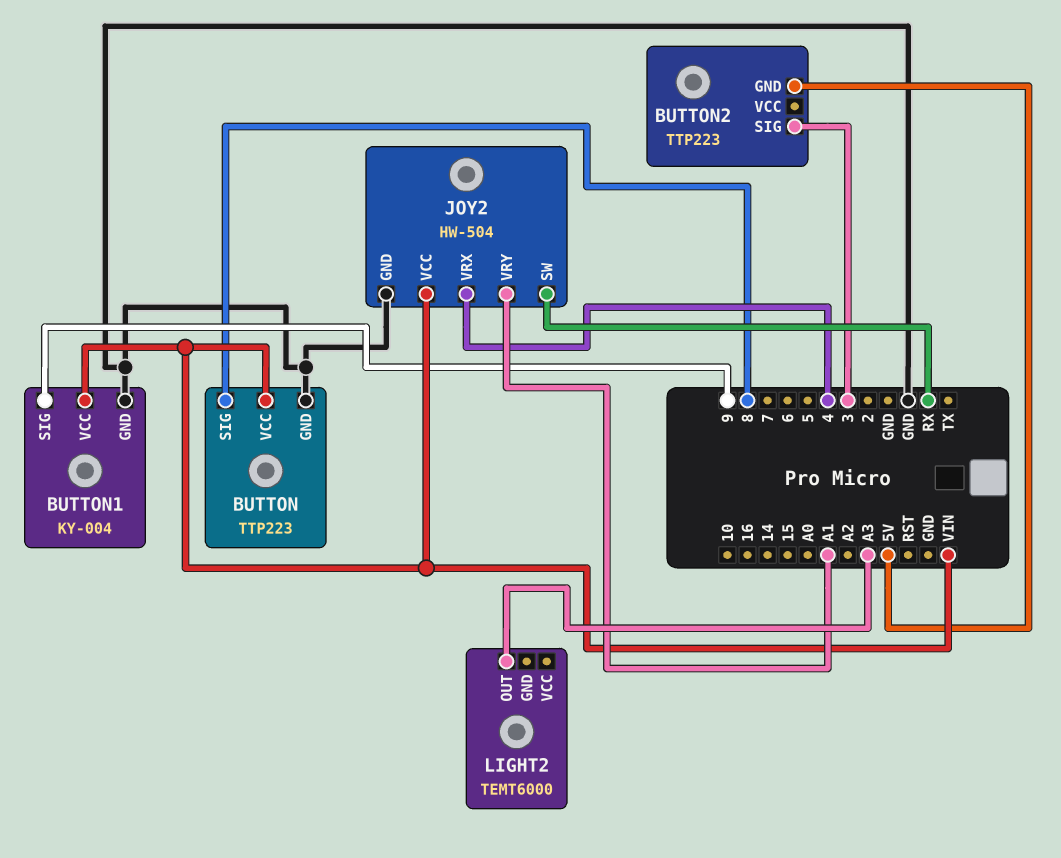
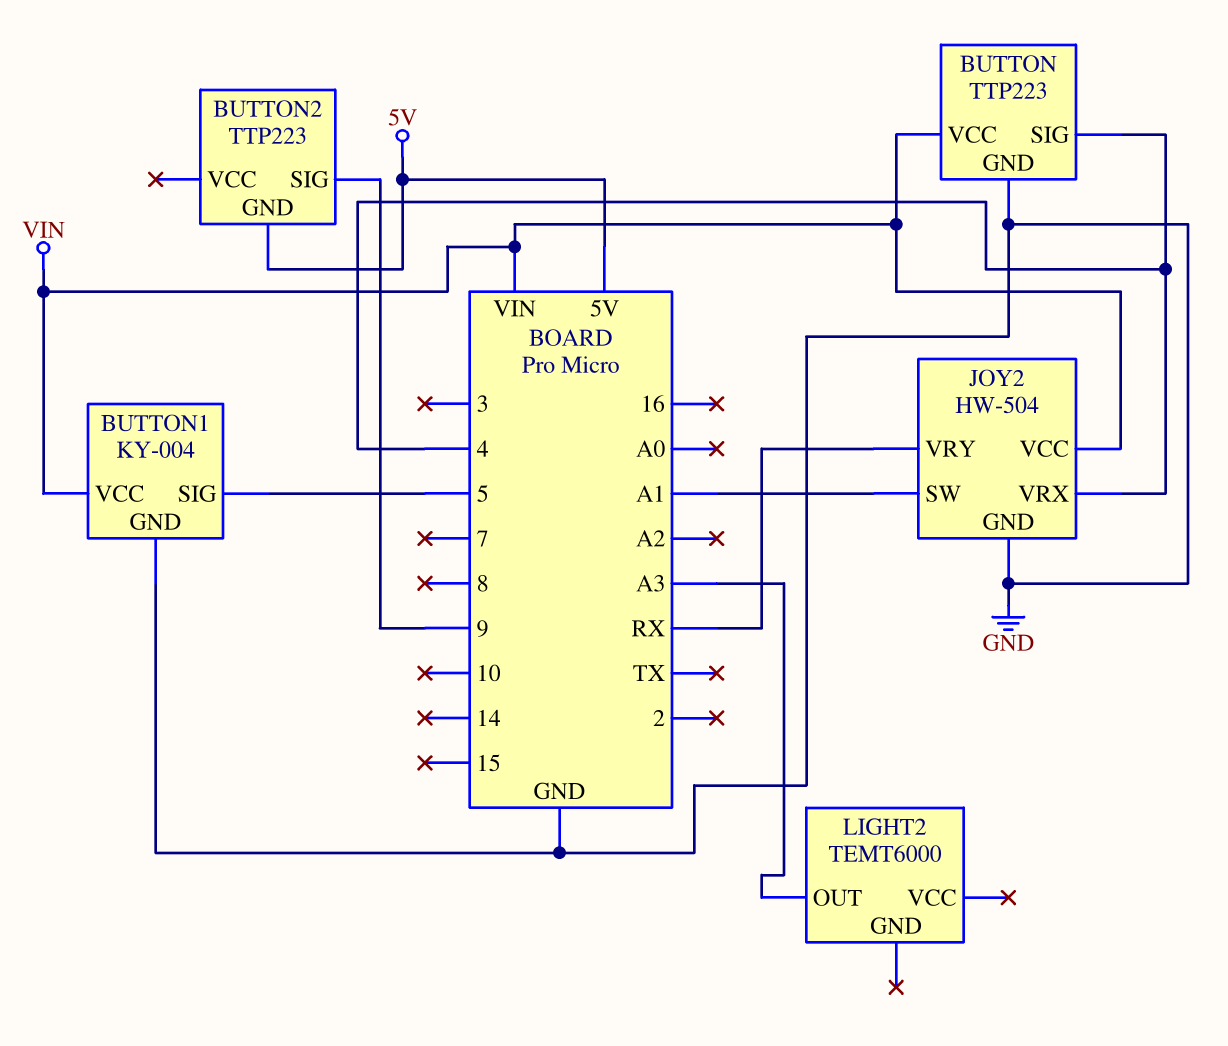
BUTTON pin SIG: 8 -> 4
BUTTON1 pin SIG: 9 -> 5
BUTTON2 pin SIG: 3 -> 9
JOY2 pin SW: RX -> A1
JOY2 pin VRY: A1 -> RX

